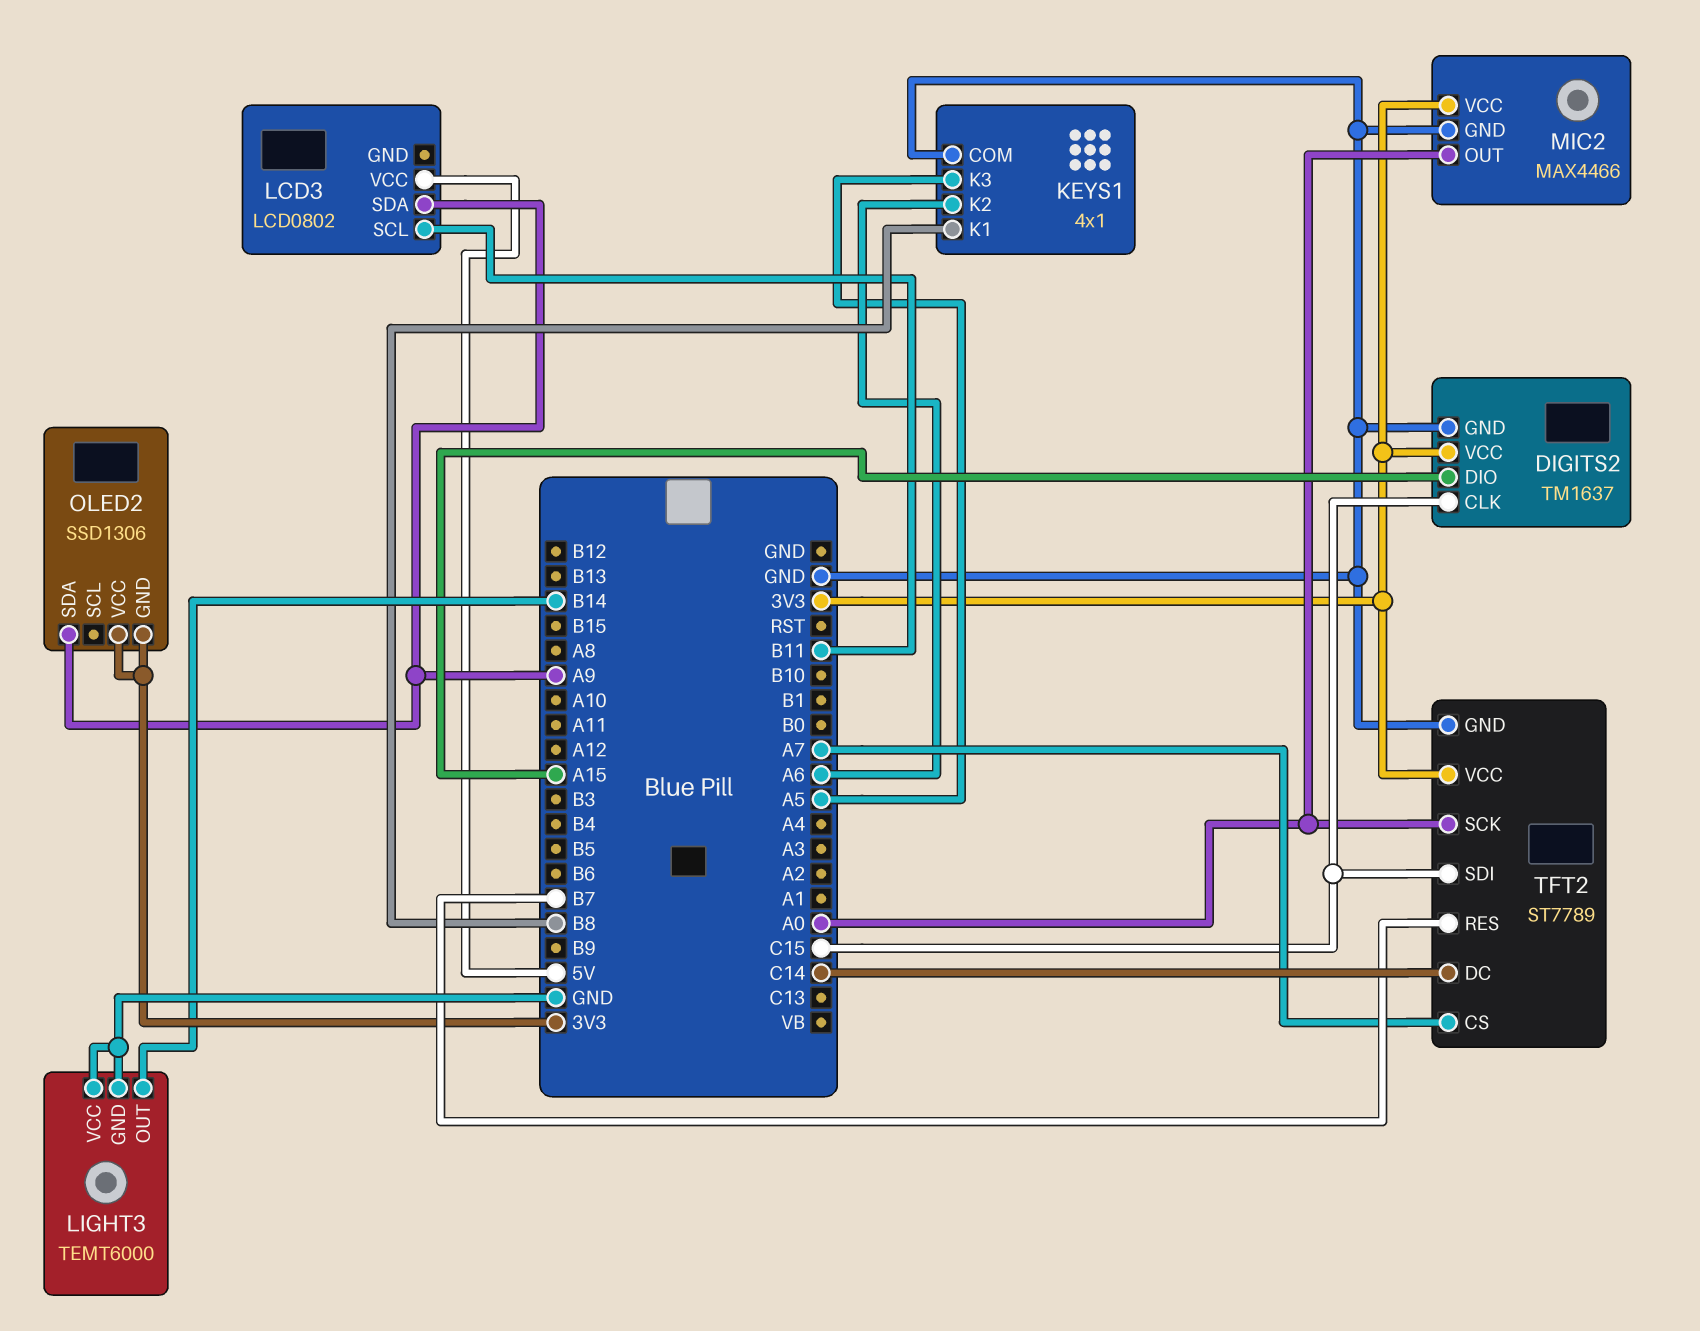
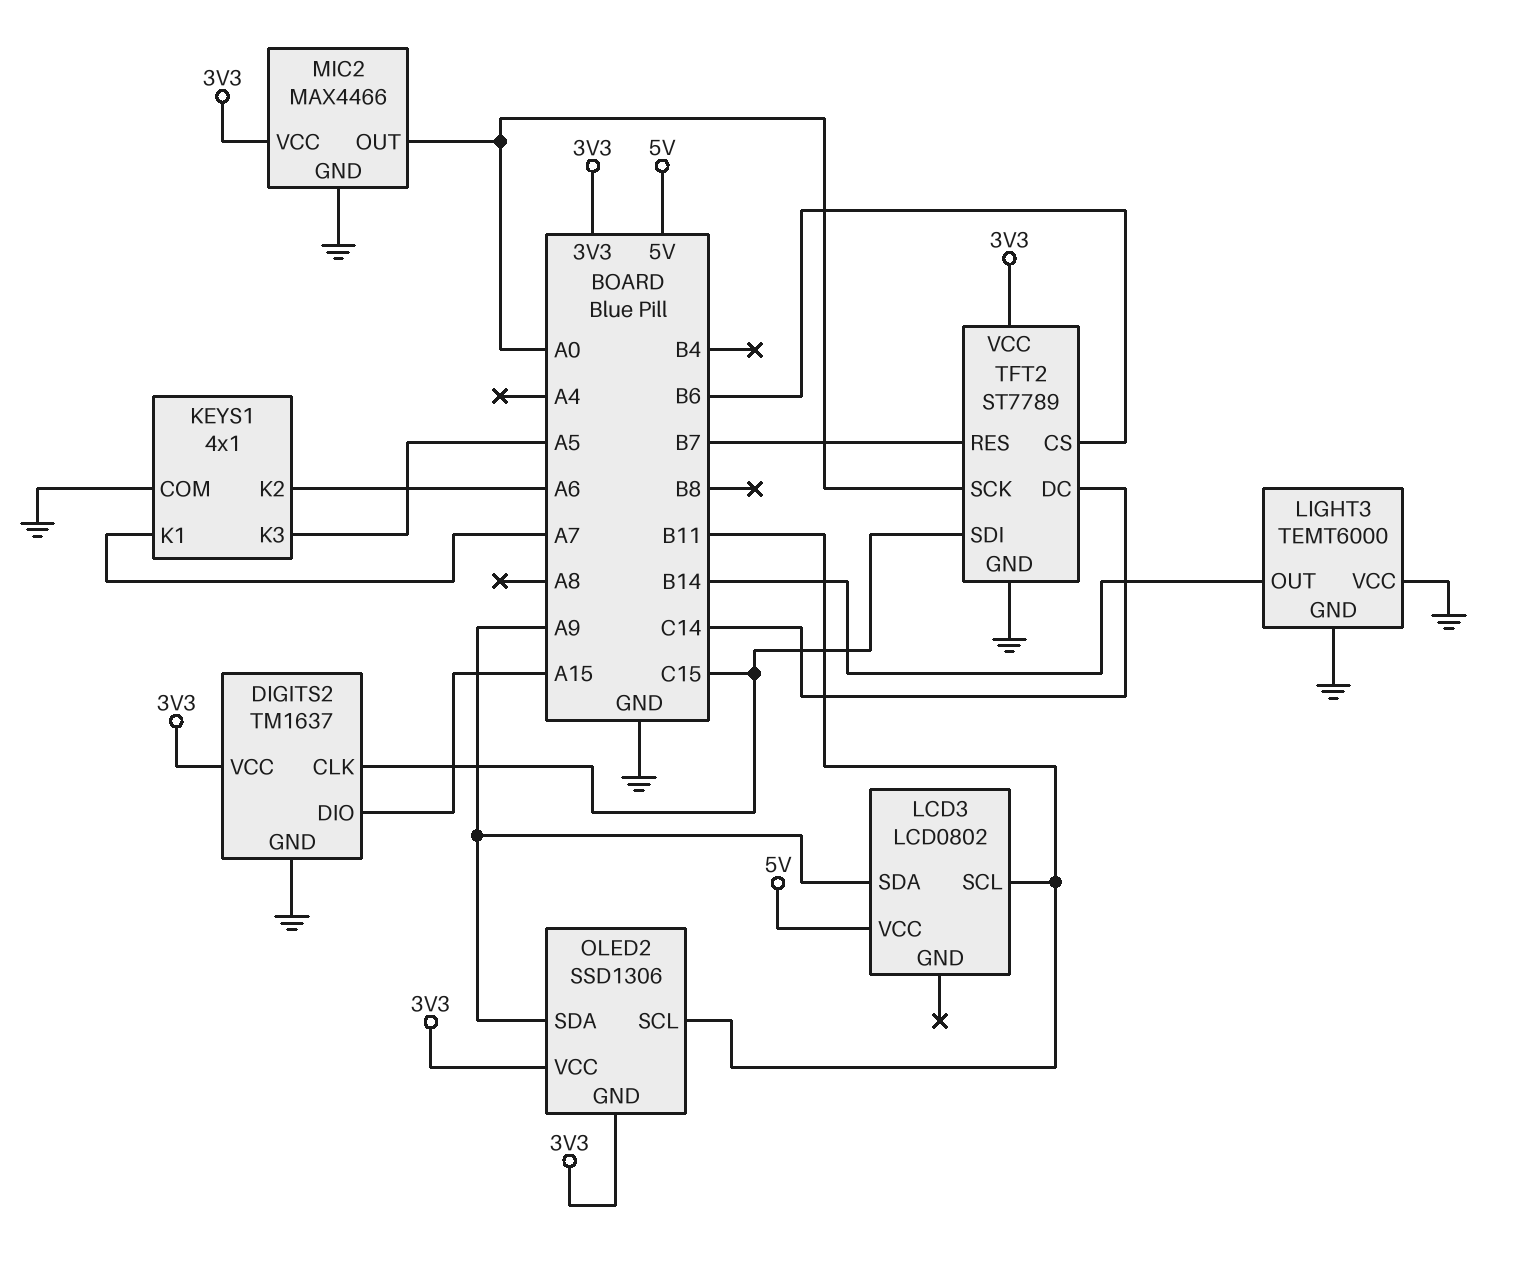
KEYS1 pin K1: B8 -> A7
OLED2 pin SCL: none -> B11
TFT2 pin CS: A7 -> B6

